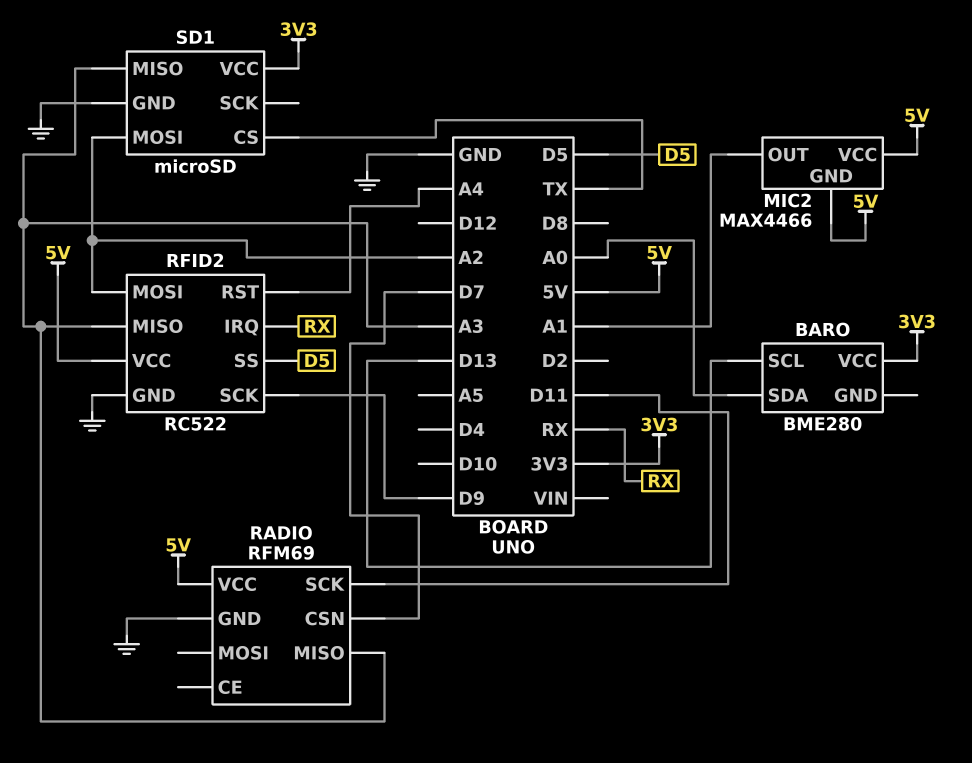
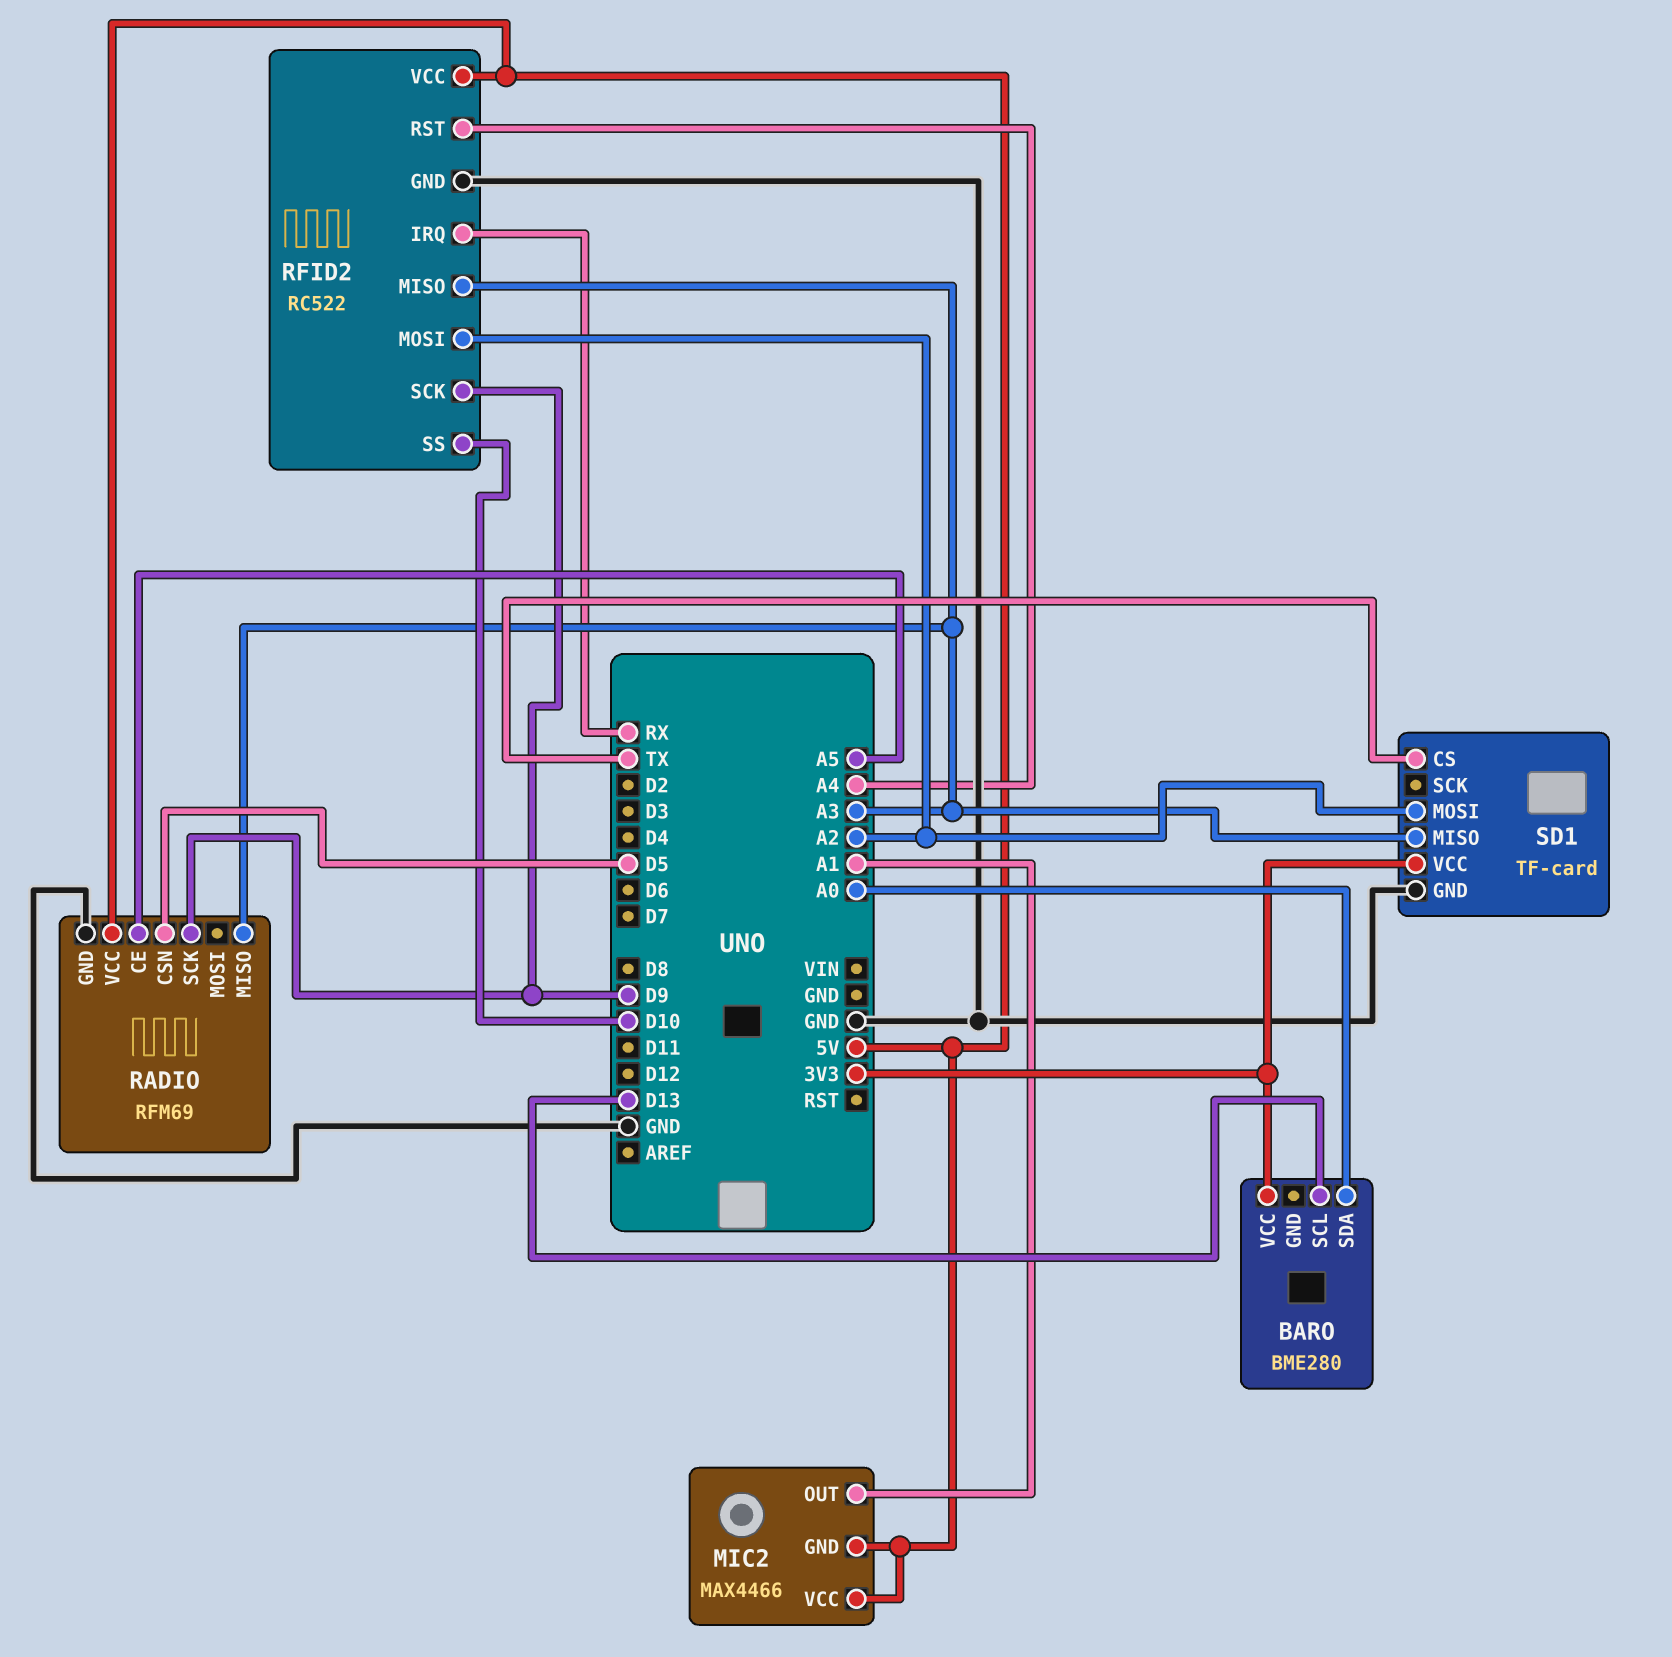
RADIO pin CE: none -> A5
RADIO pin CSN: D7 -> D5
RADIO pin SCK: D11 -> D9
RFID2 pin SS: D5 -> D10
SD1: microSD -> TF-card

